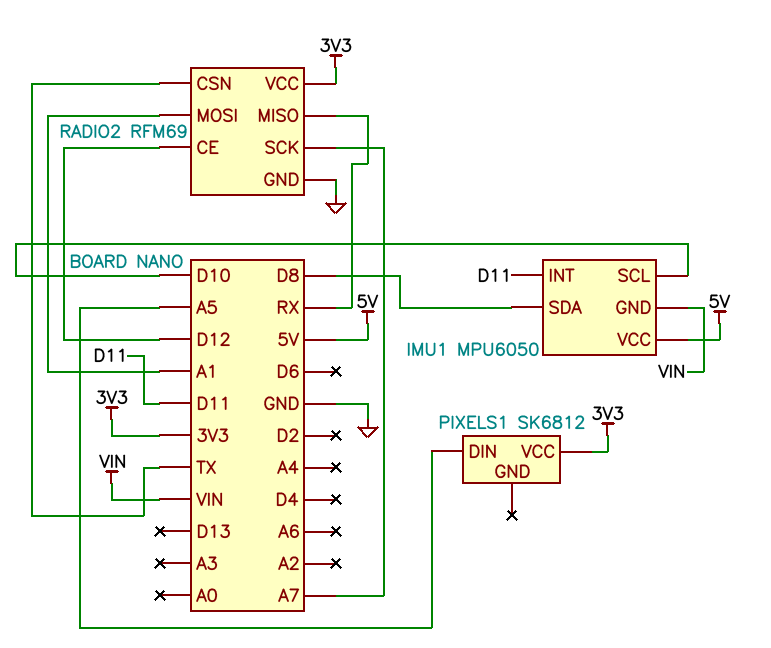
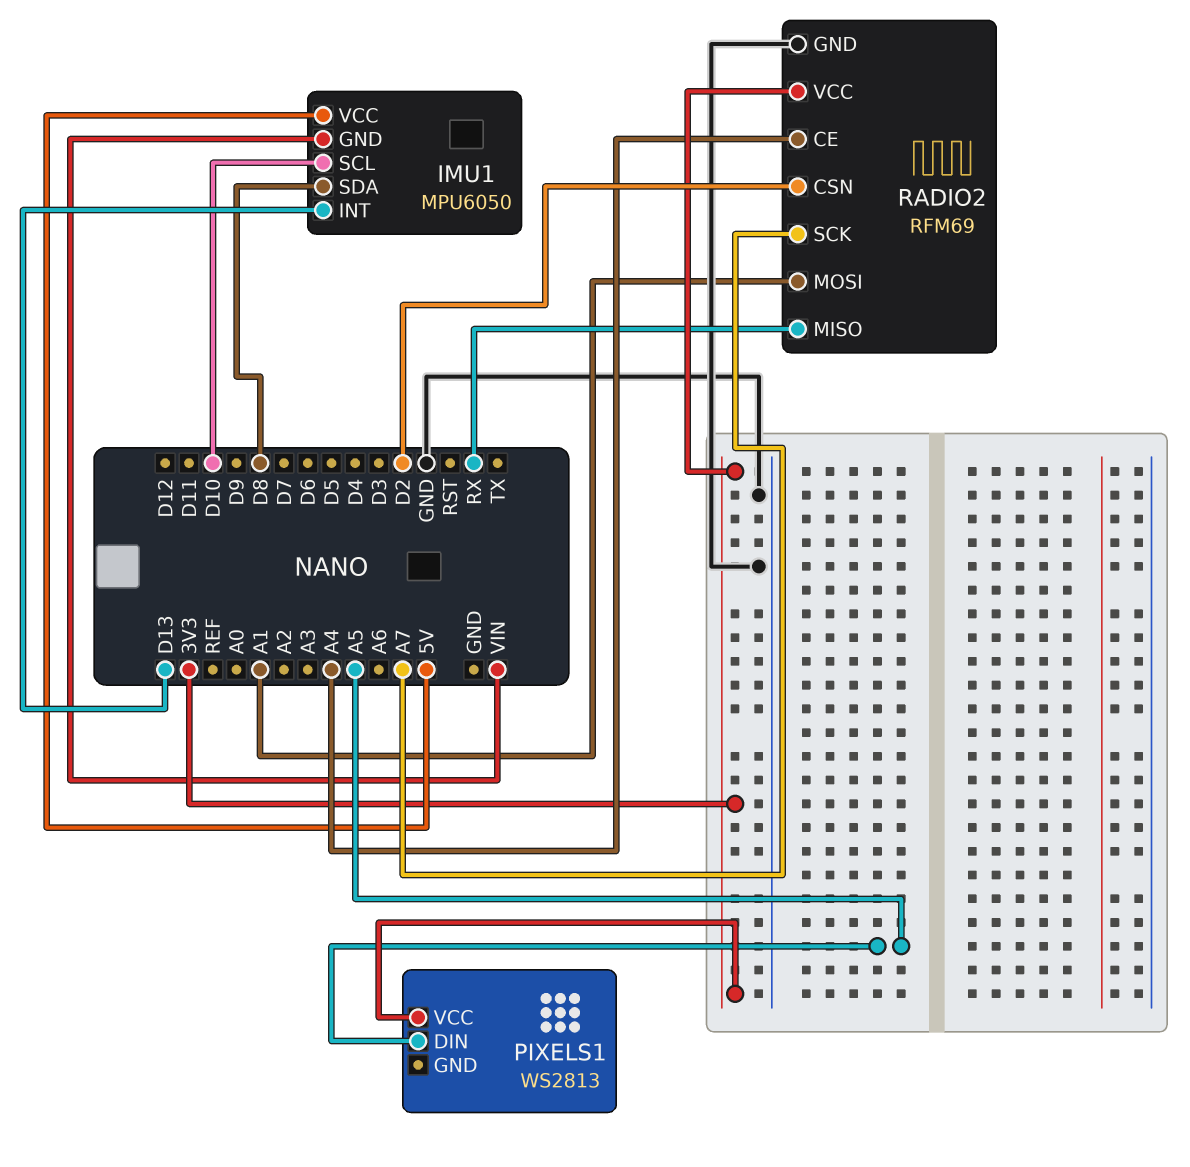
IMU1 pin INT: D11 -> D13
PIXELS1: SK6812 -> WS2813
RADIO2 pin CE: D12 -> A4
RADIO2 pin CSN: TX -> D2

